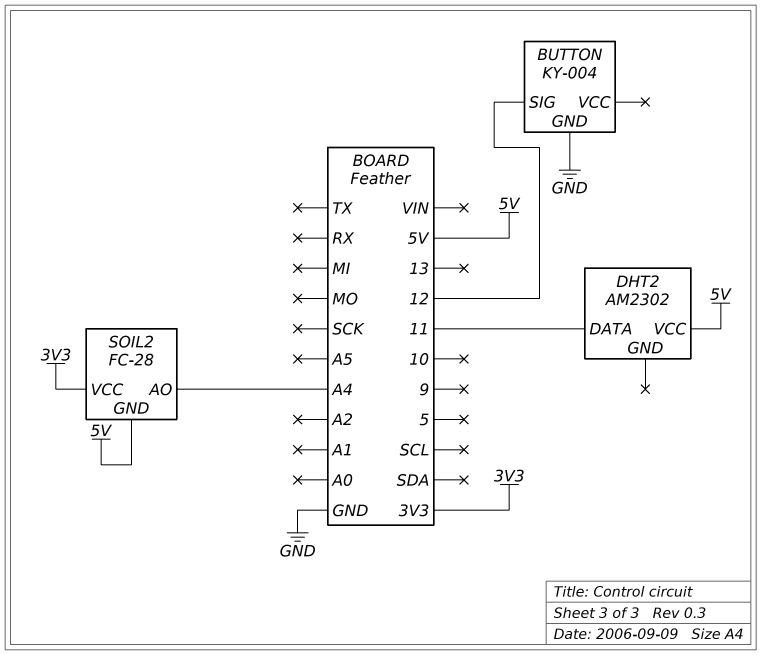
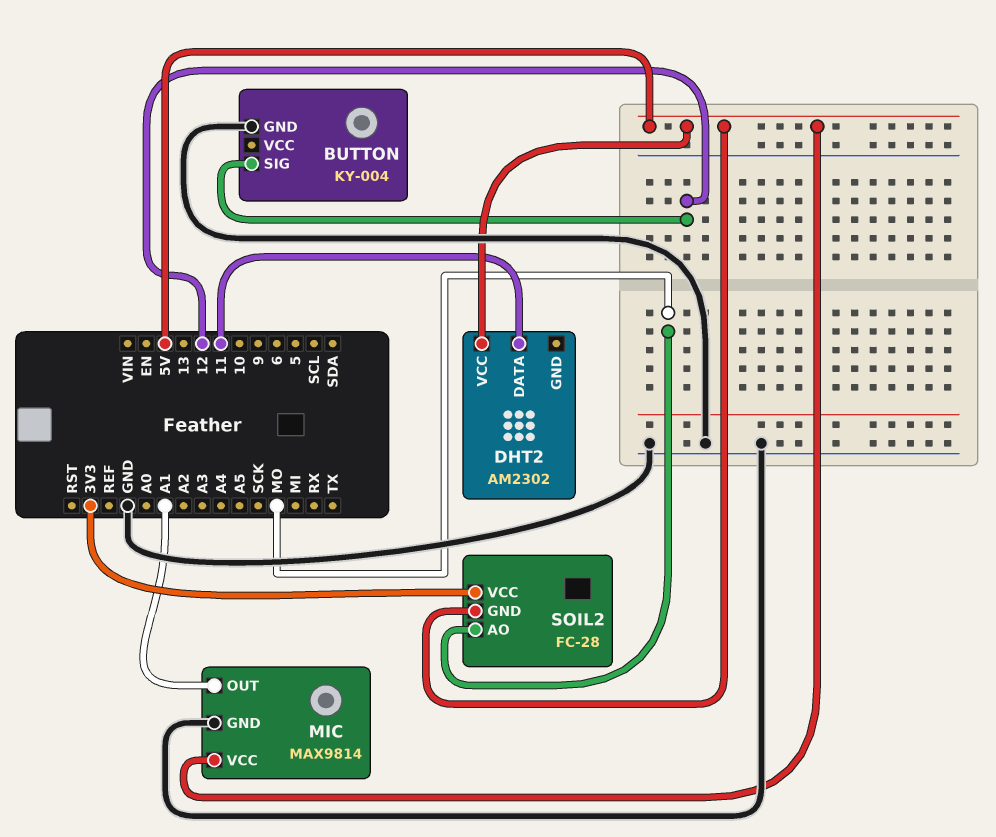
MIC: none -> MAX9814
MIC pin GND: none -> GND
MIC pin OUT: none -> A1
MIC pin VCC: none -> 5V
SOIL2 pin AO: A4 -> MO

